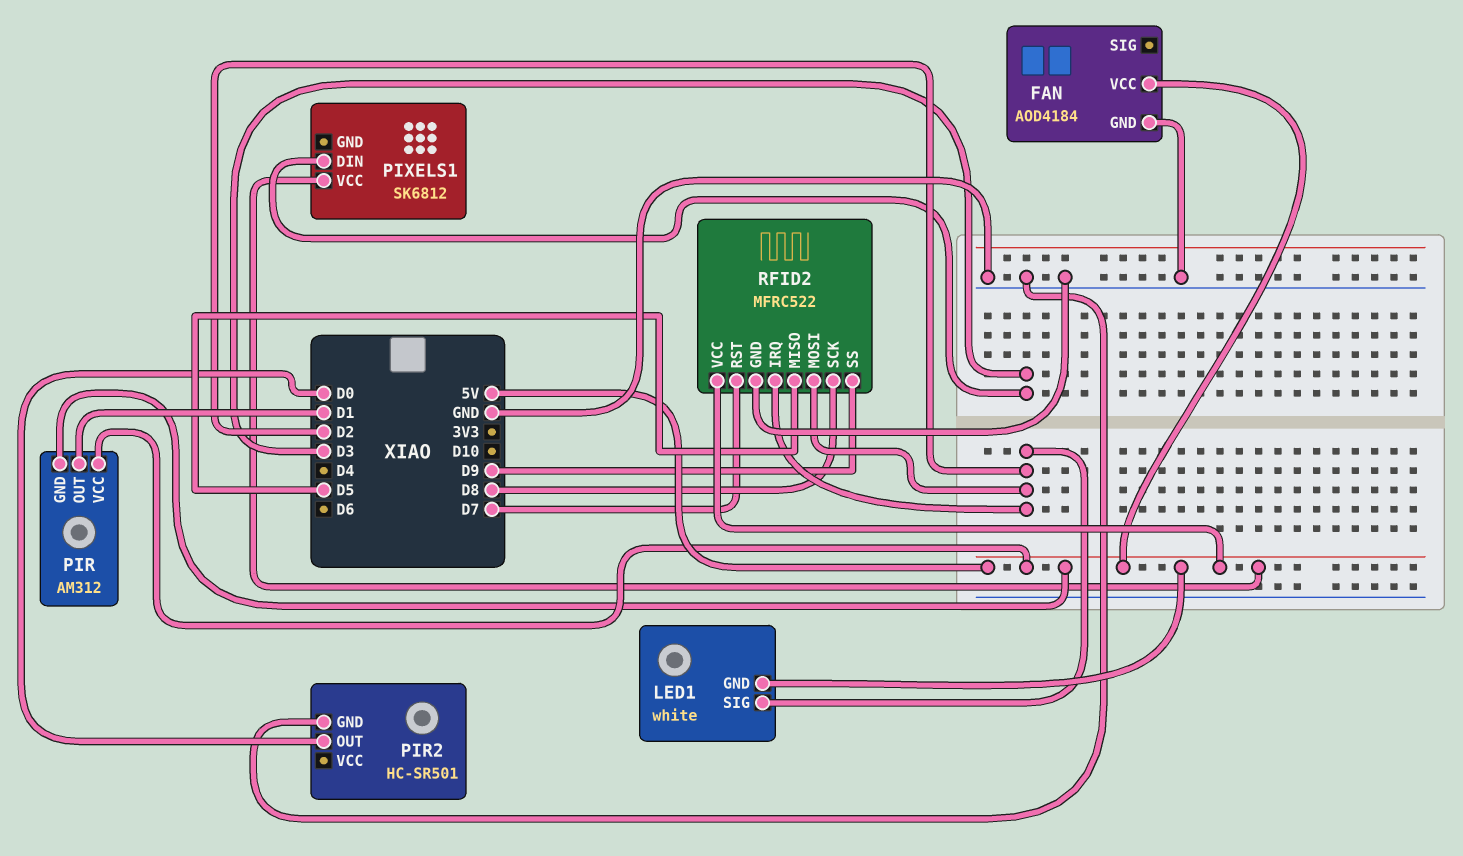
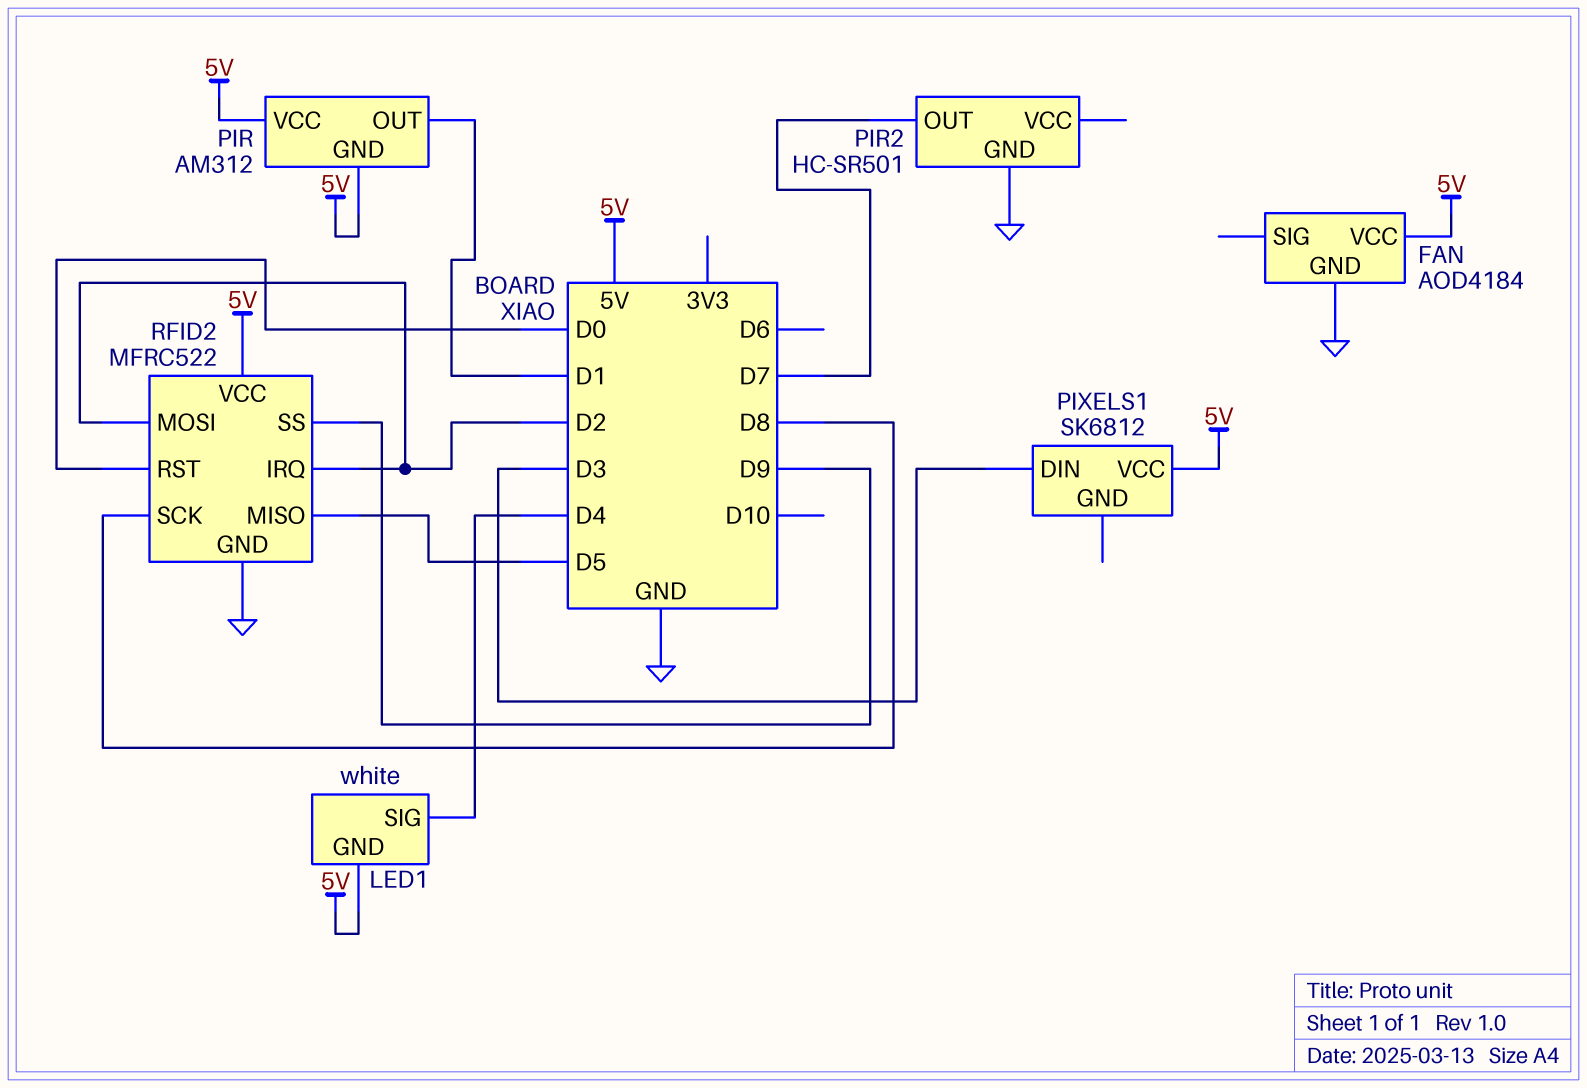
LED1 pin SIG: D2 -> D4
PIR2 pin OUT: D0 -> D7
RFID2 pin RST: D7 -> D0

